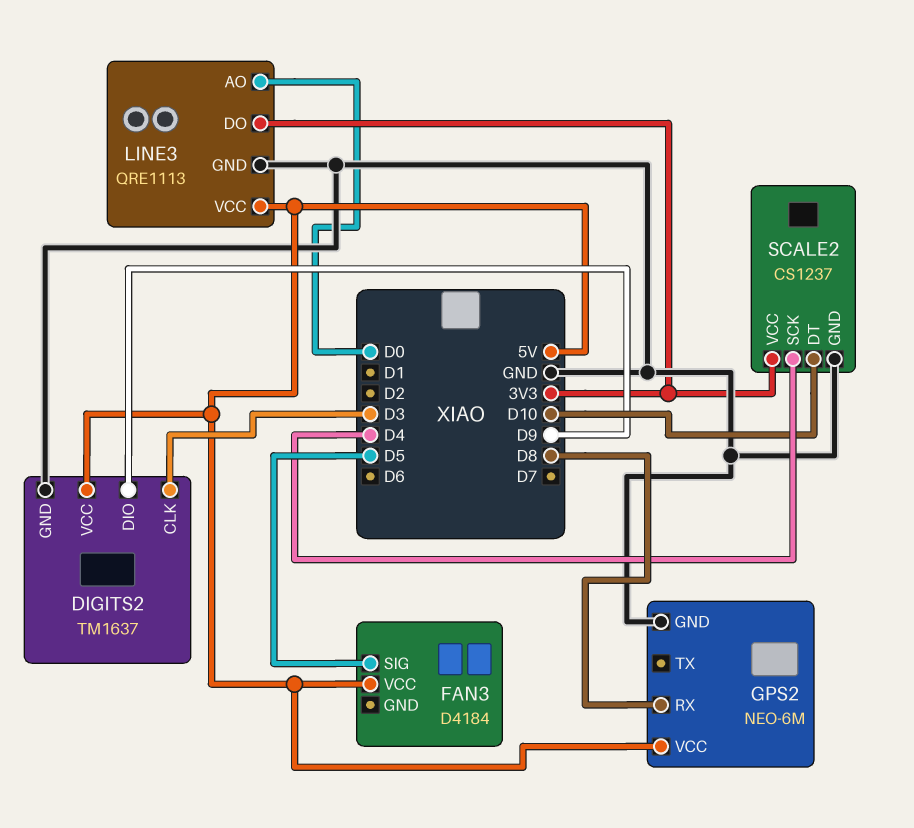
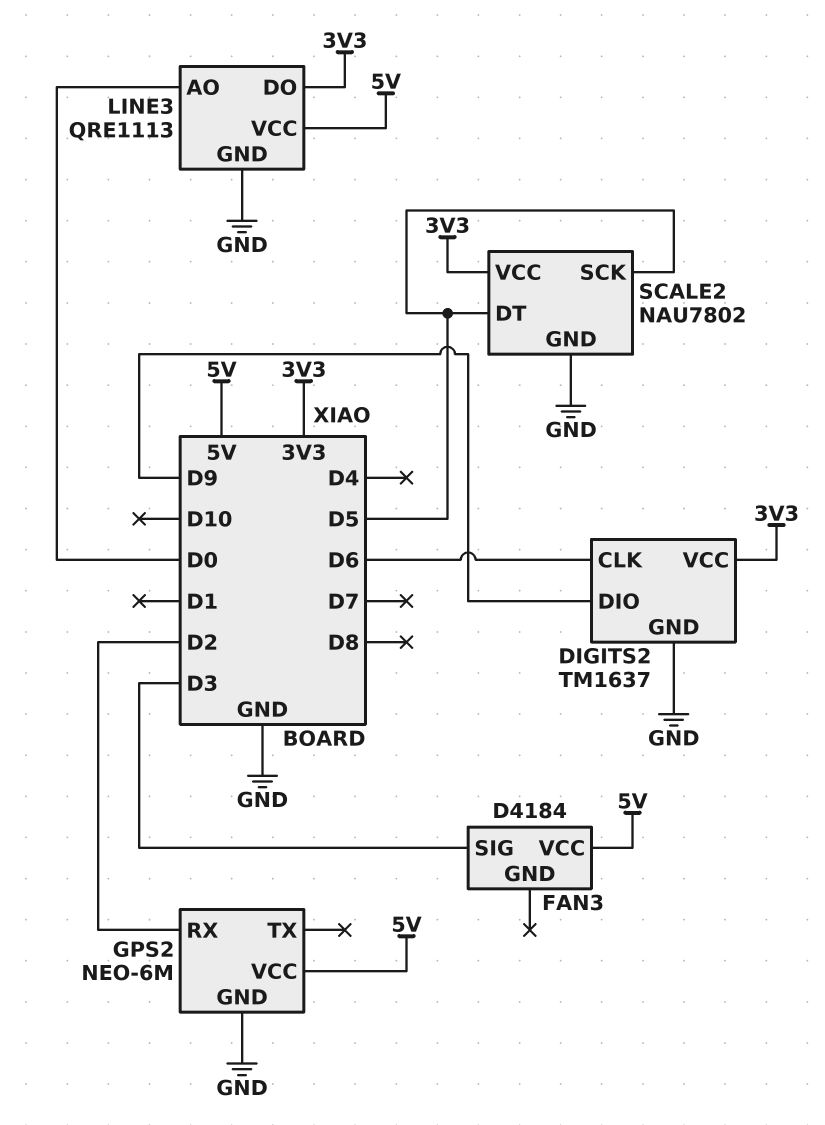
DIGITS2 pin CLK: D3 -> D6
DIGITS2 pin VCC: 5V -> 3V3
FAN3 pin SIG: D5 -> D3
GPS2 pin RX: D8 -> D2
SCALE2: CS1237 -> NAU7802
SCALE2 pin DT: D10 -> D5
SCALE2 pin SCK: D4 -> D5

